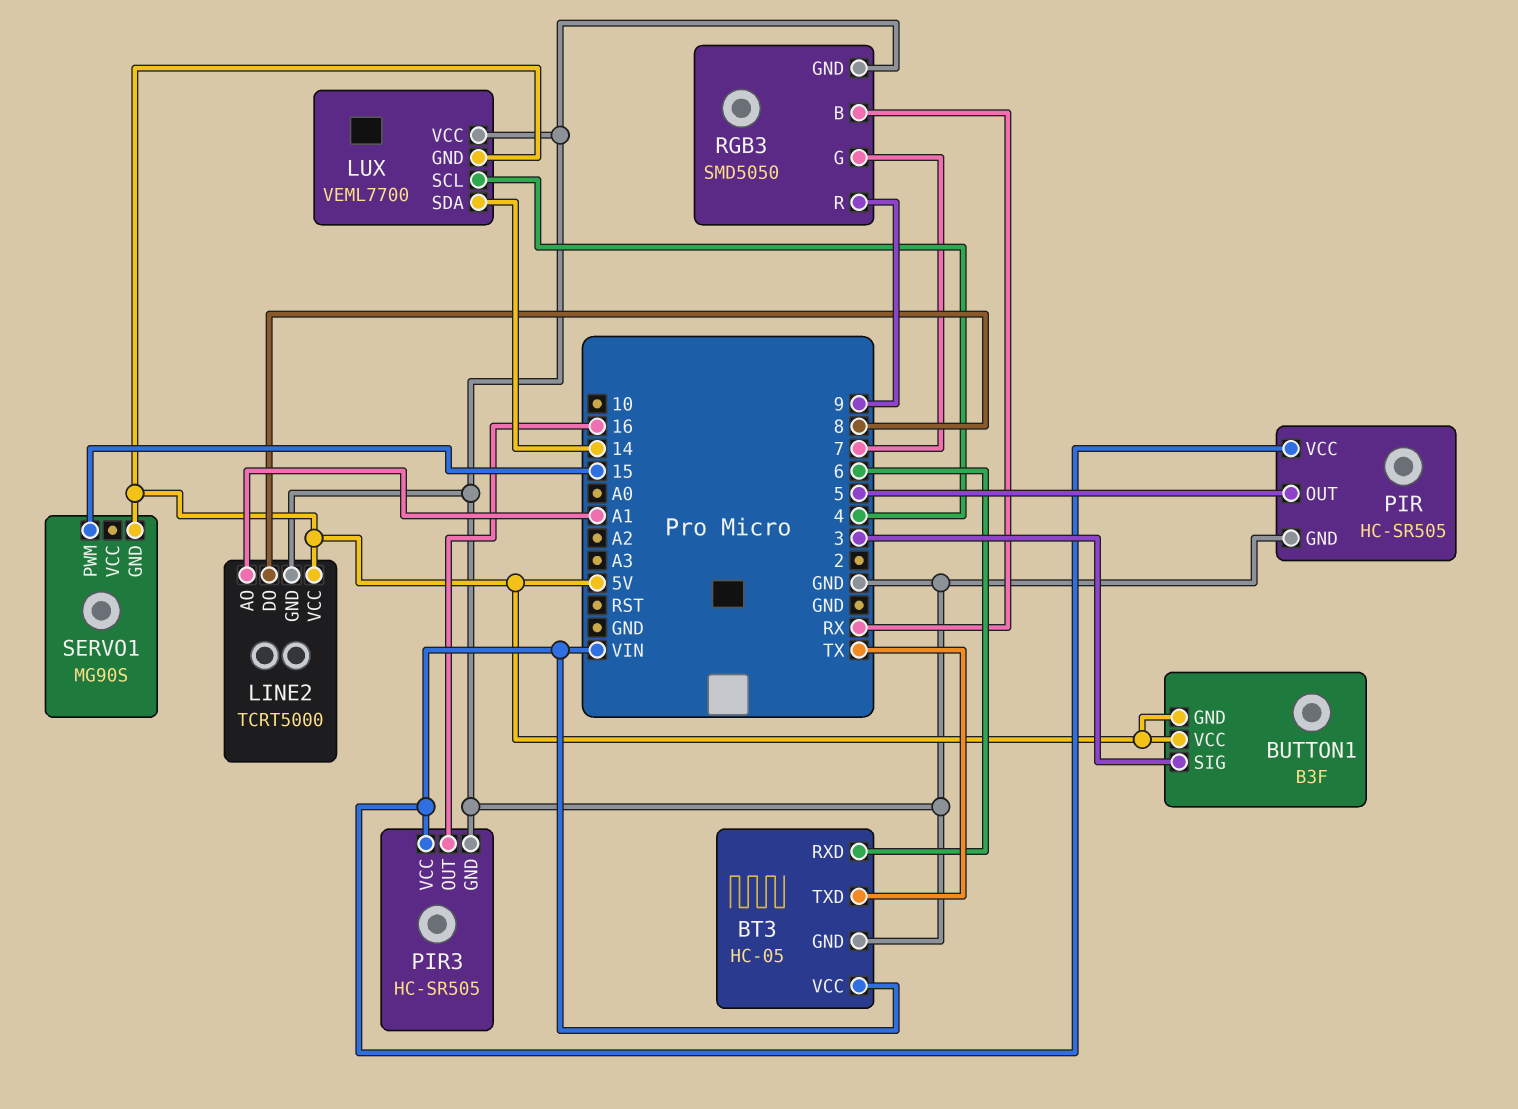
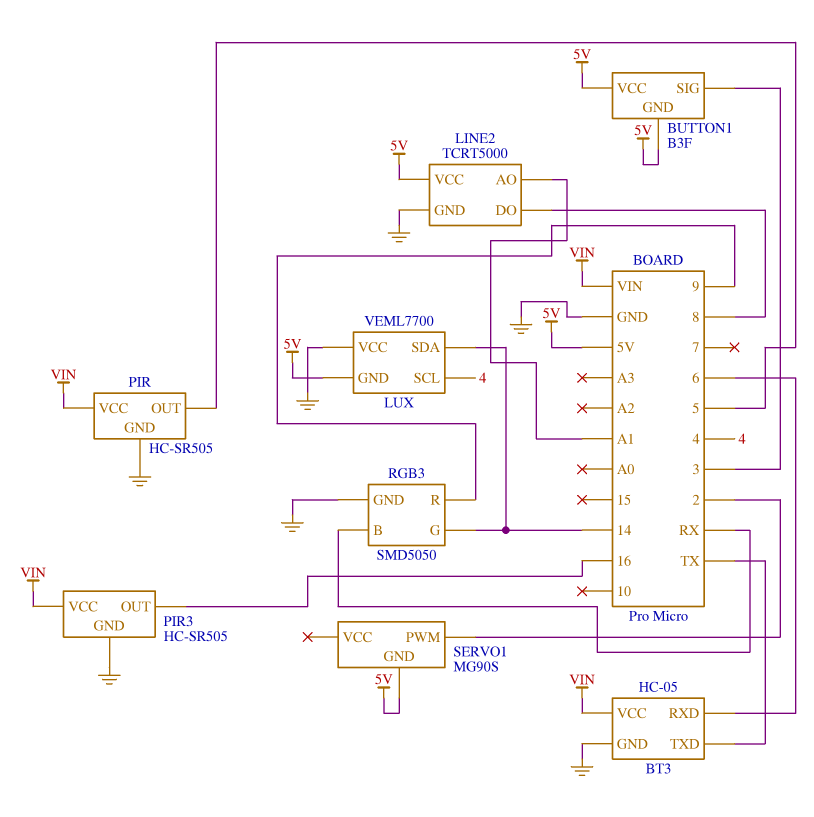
RGB3 pin G: 7 -> 14
SERVO1 pin PWM: 15 -> 2

